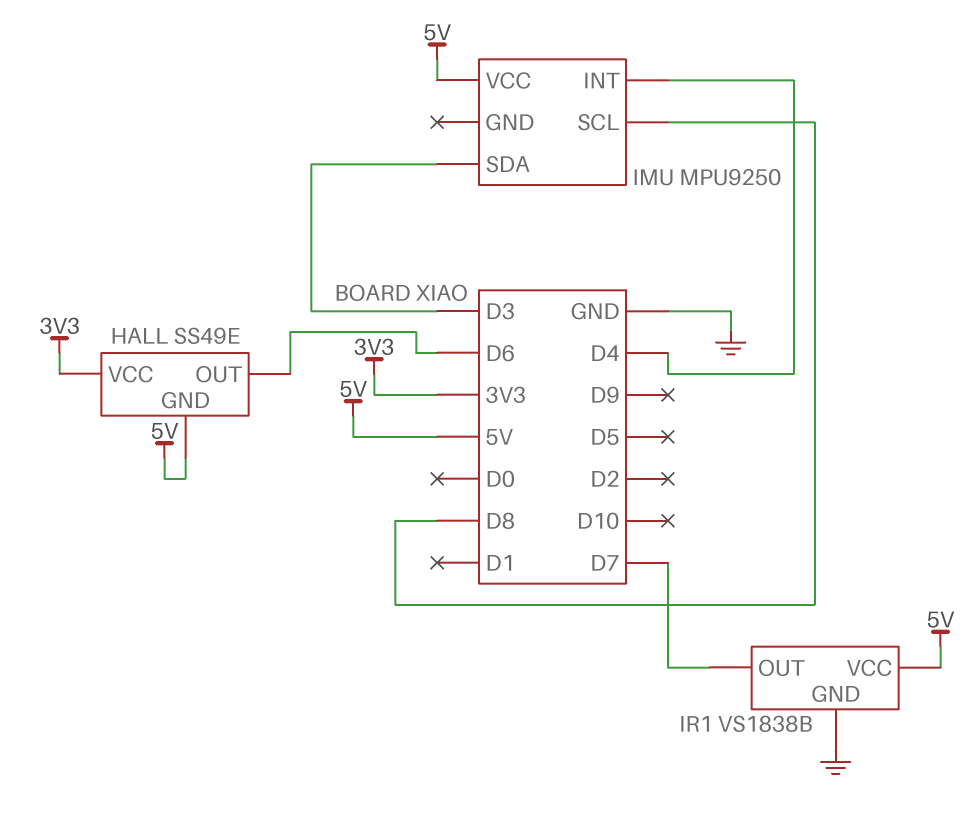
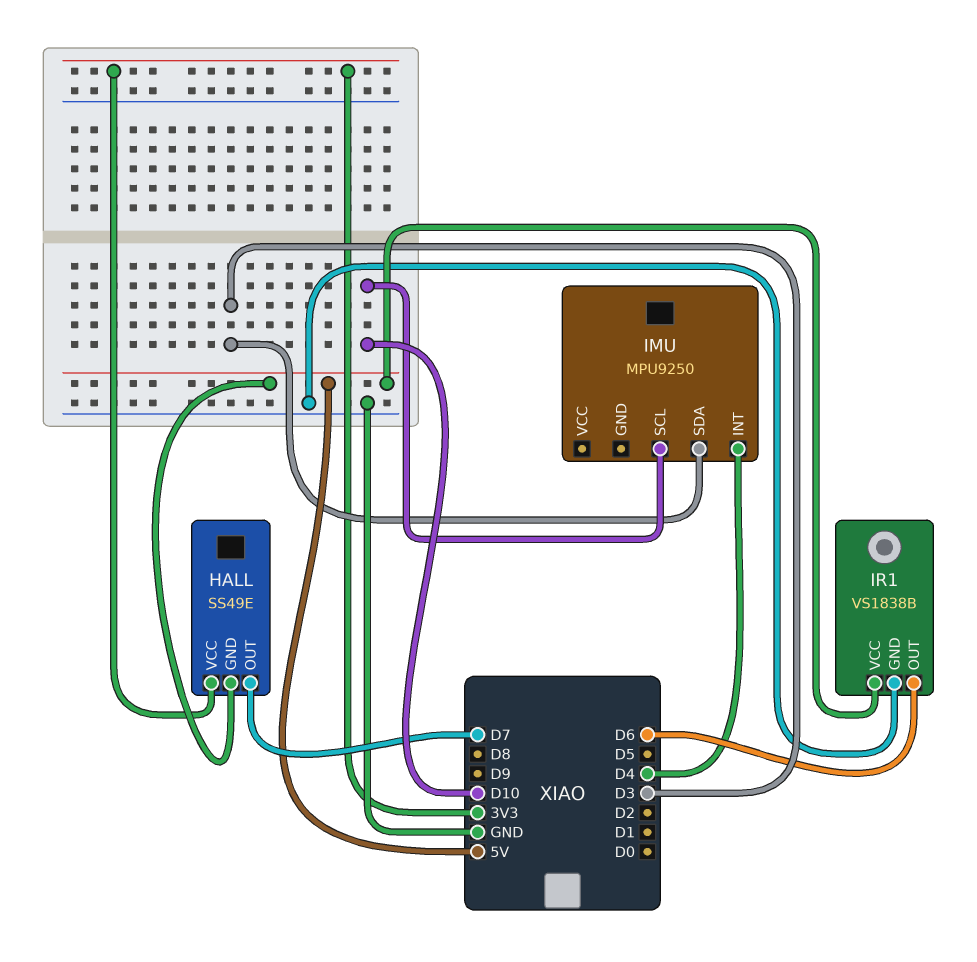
HALL pin OUT: D6 -> D7
IMU pin SCL: D8 -> D10
IMU pin VCC: 5V -> none
IR1 pin OUT: D7 -> D6

